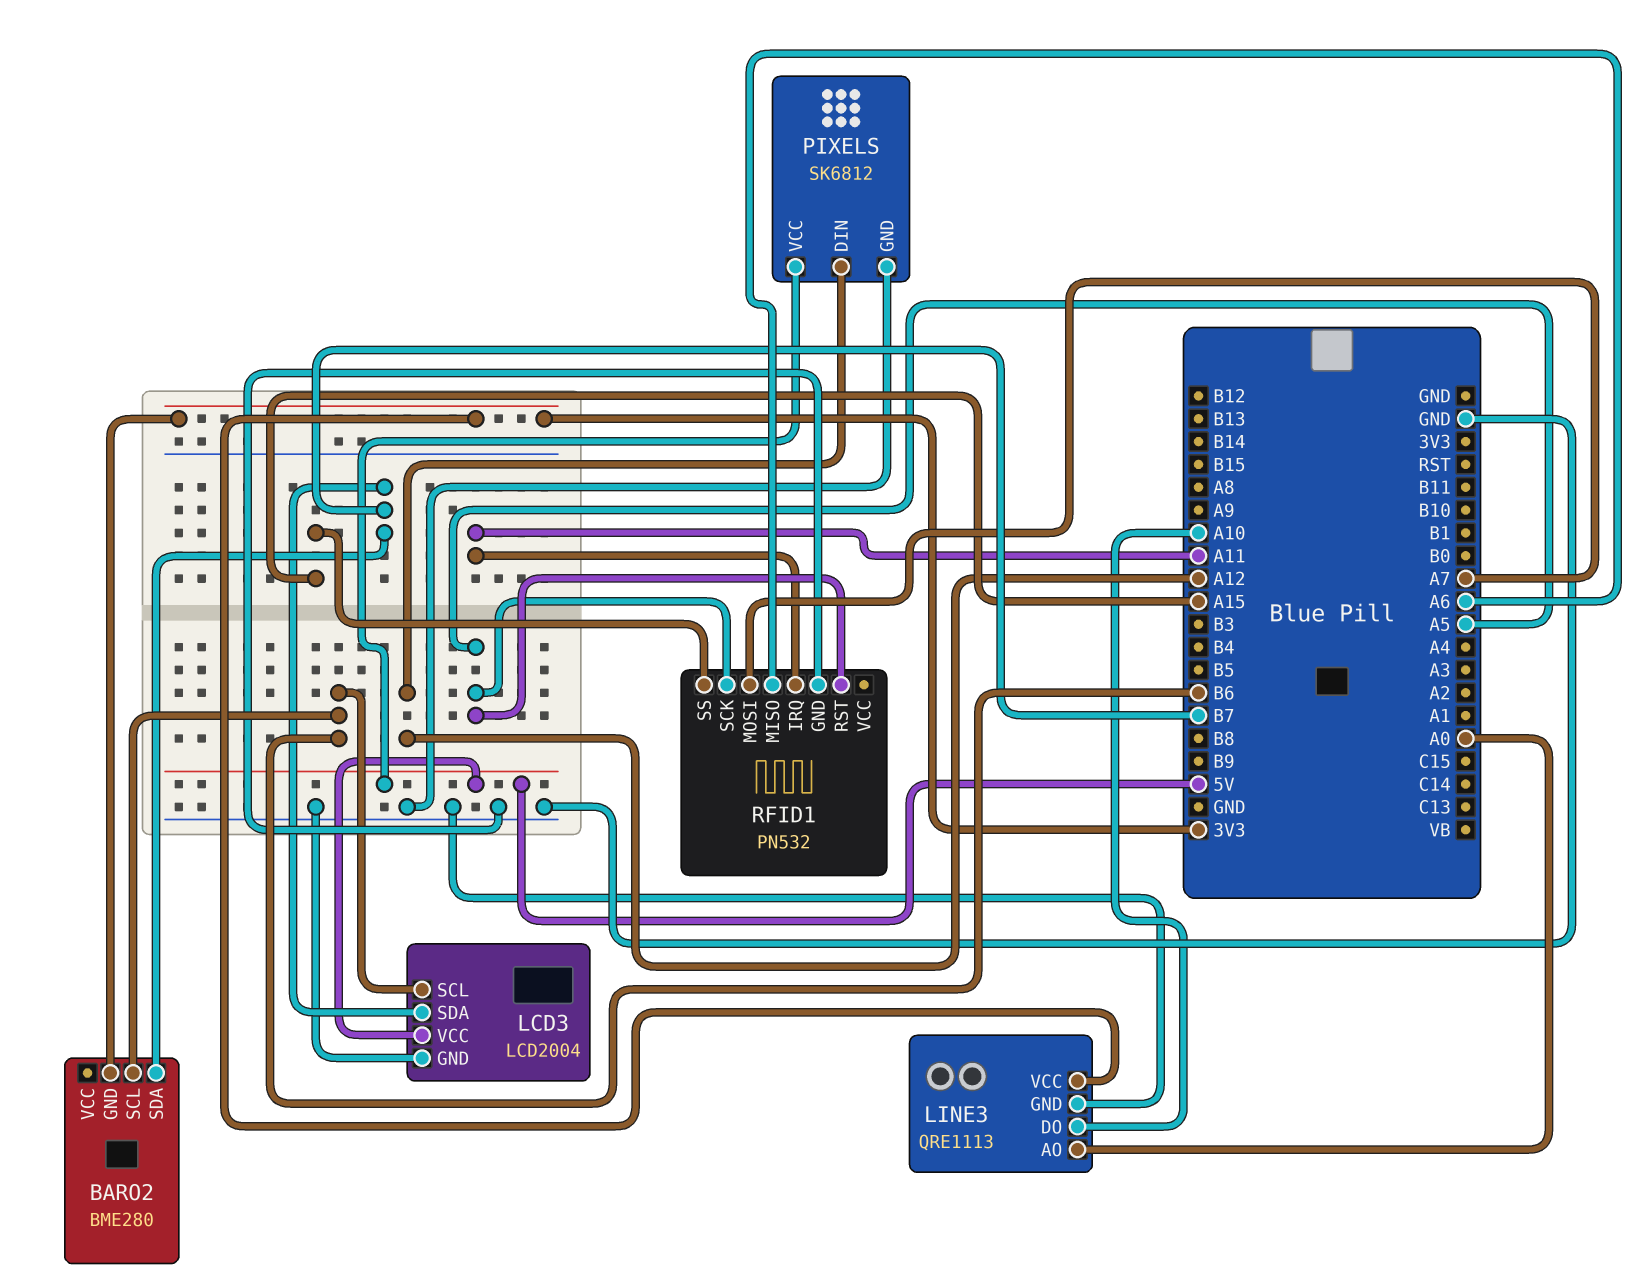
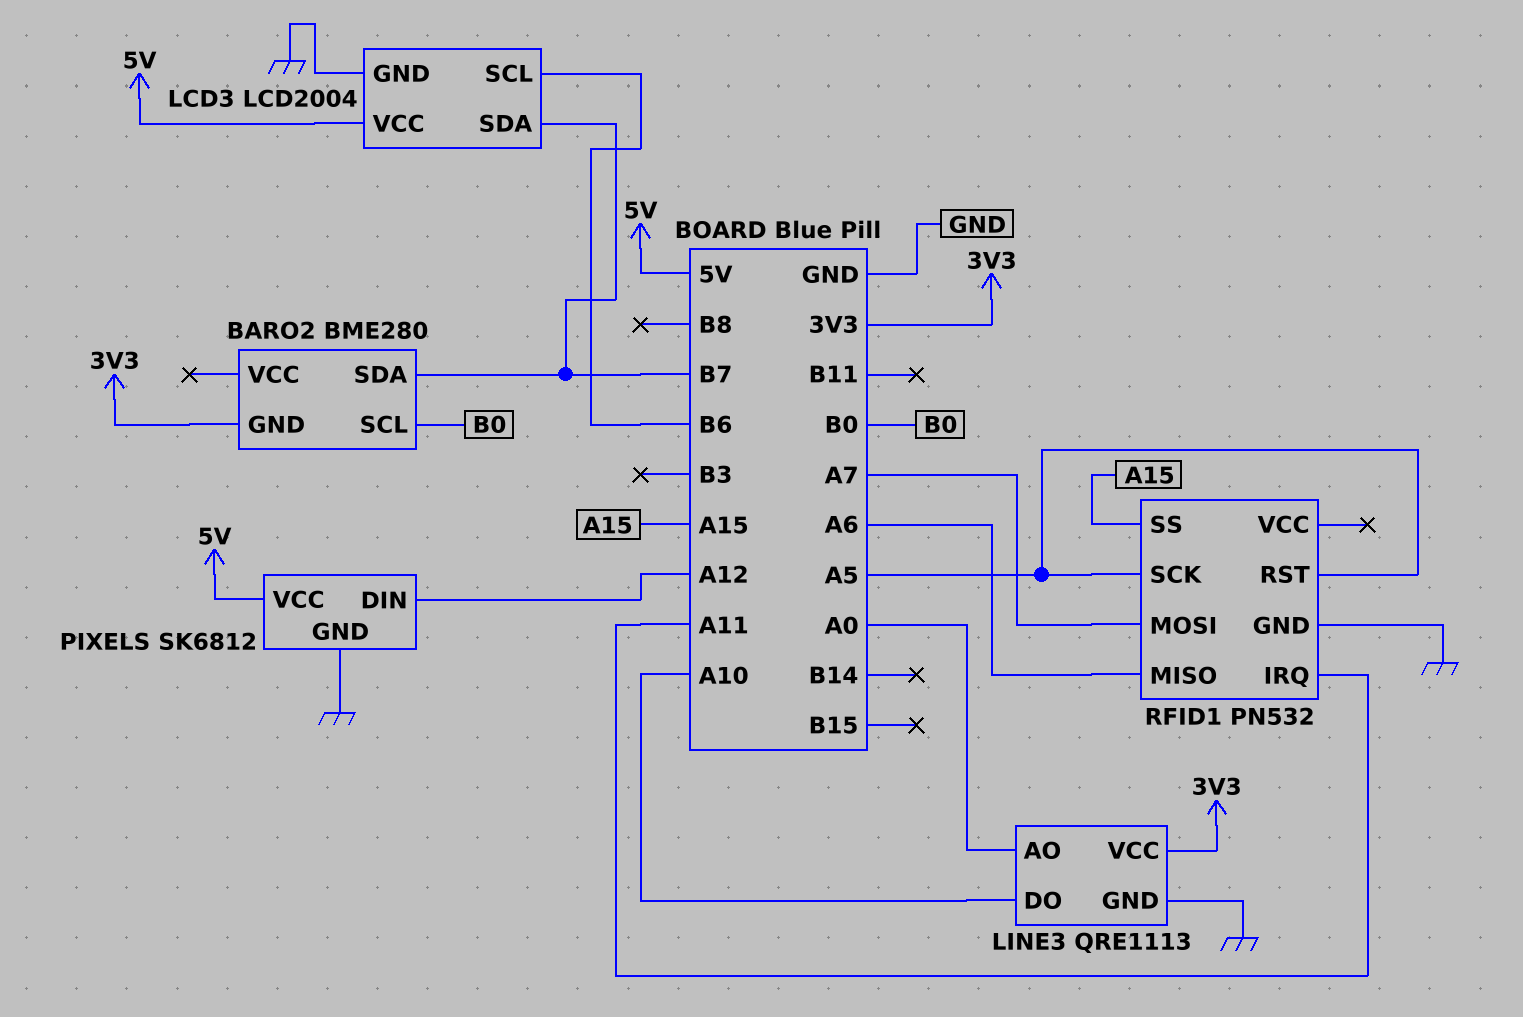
BARO2 pin SCL: B6 -> B0

